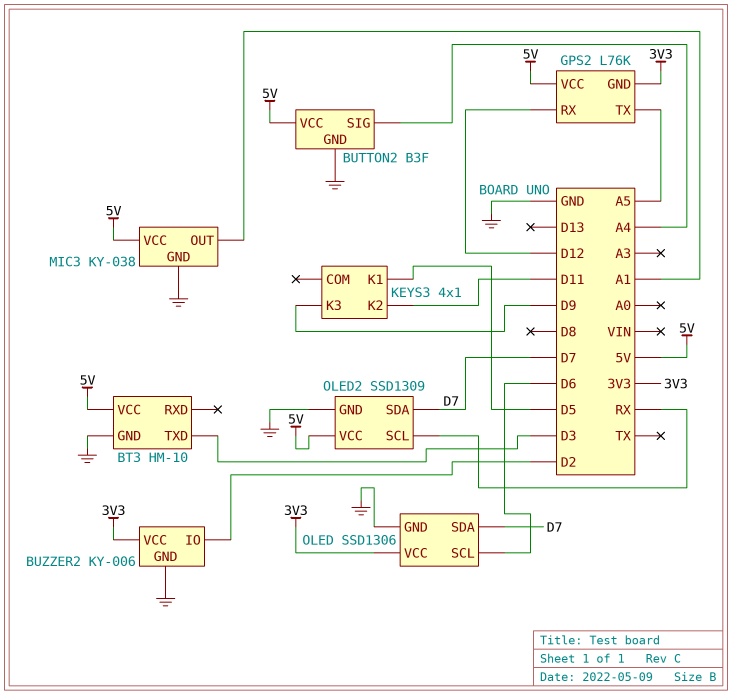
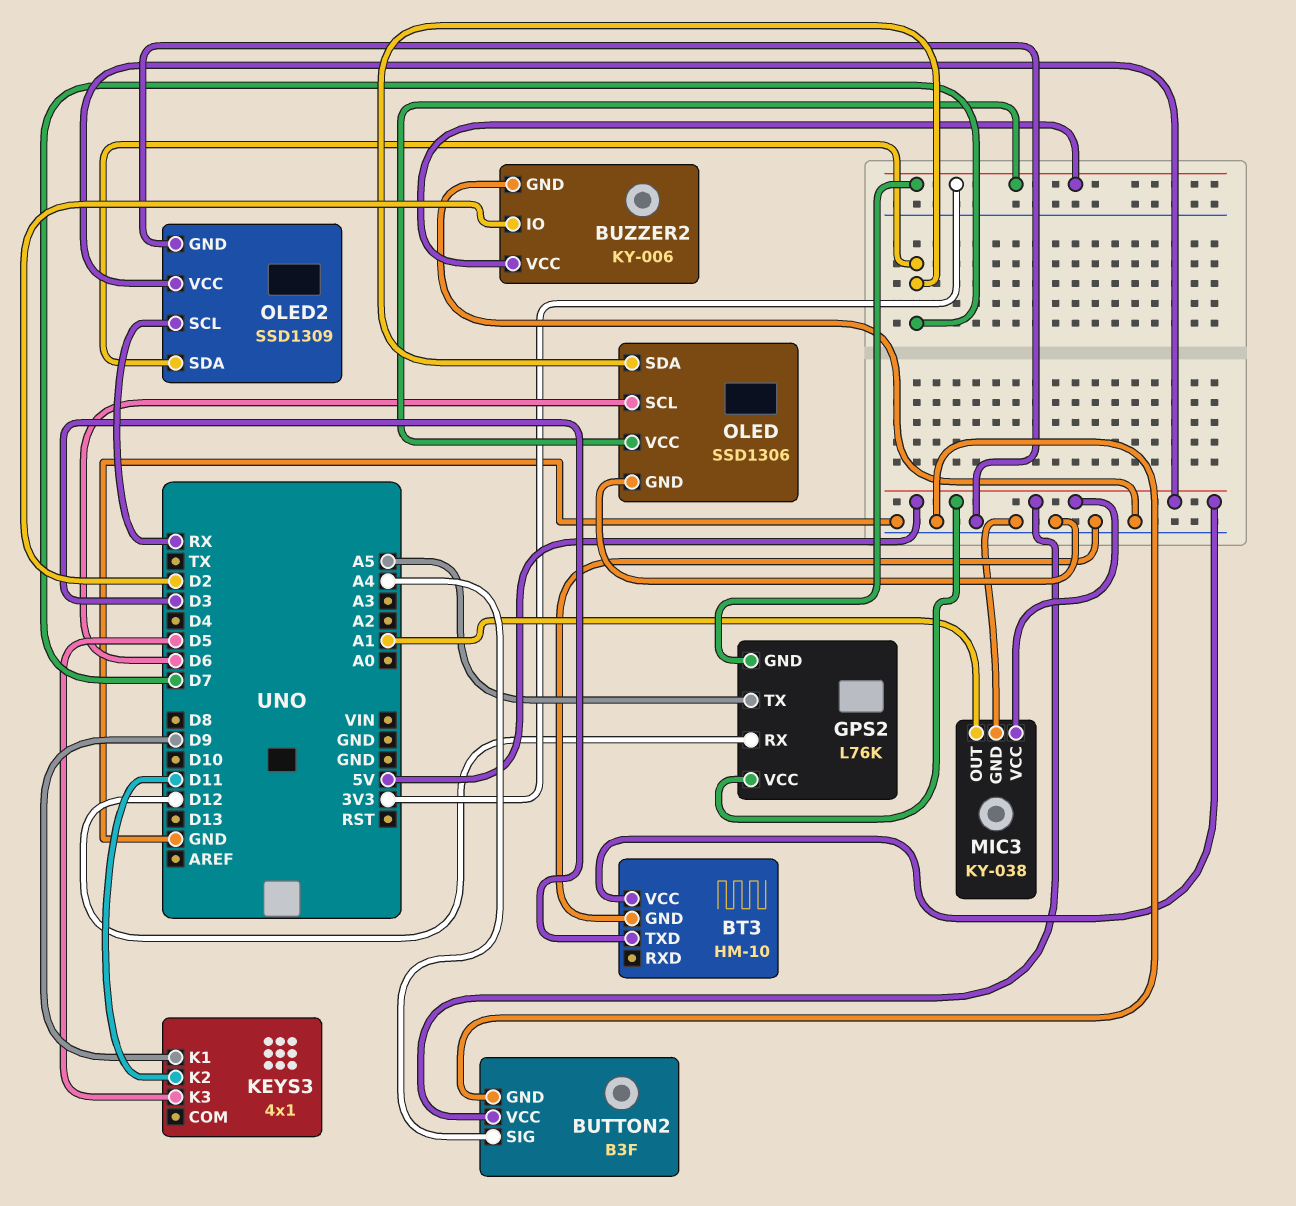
KEYS3 pin K1: D5 -> D9
KEYS3 pin K3: D9 -> D5

